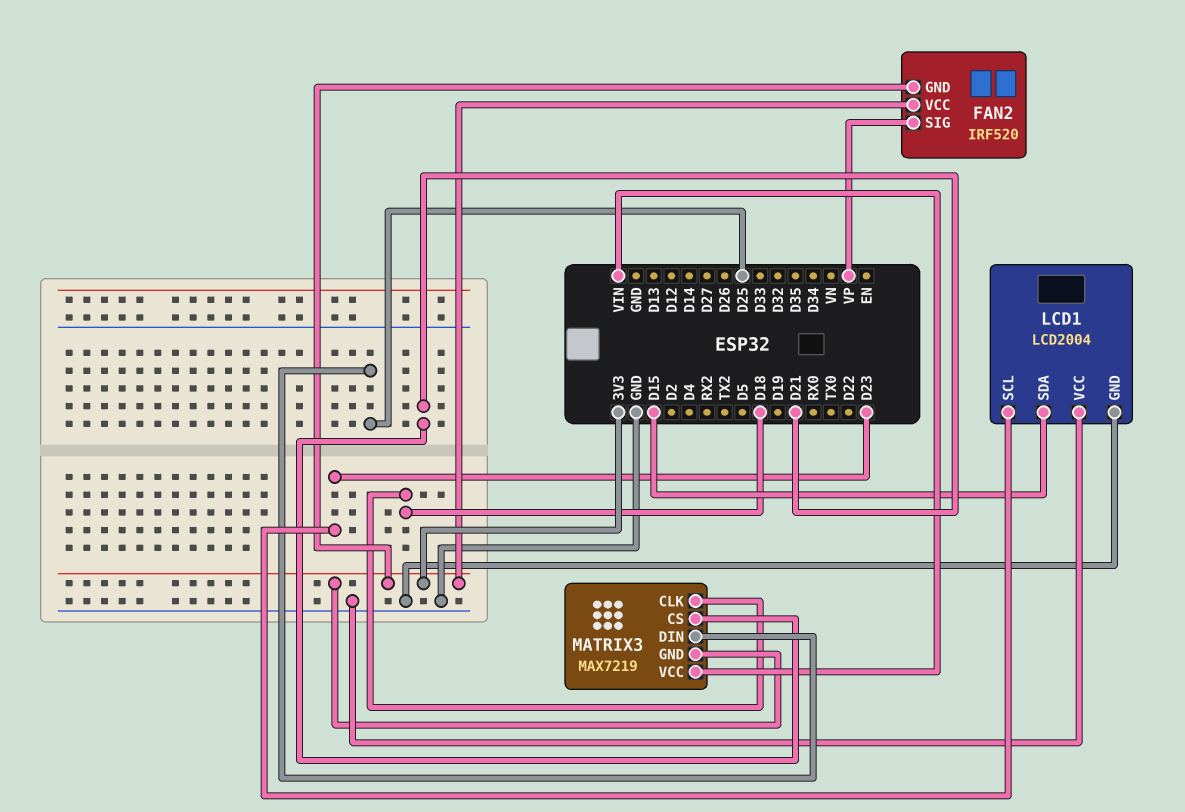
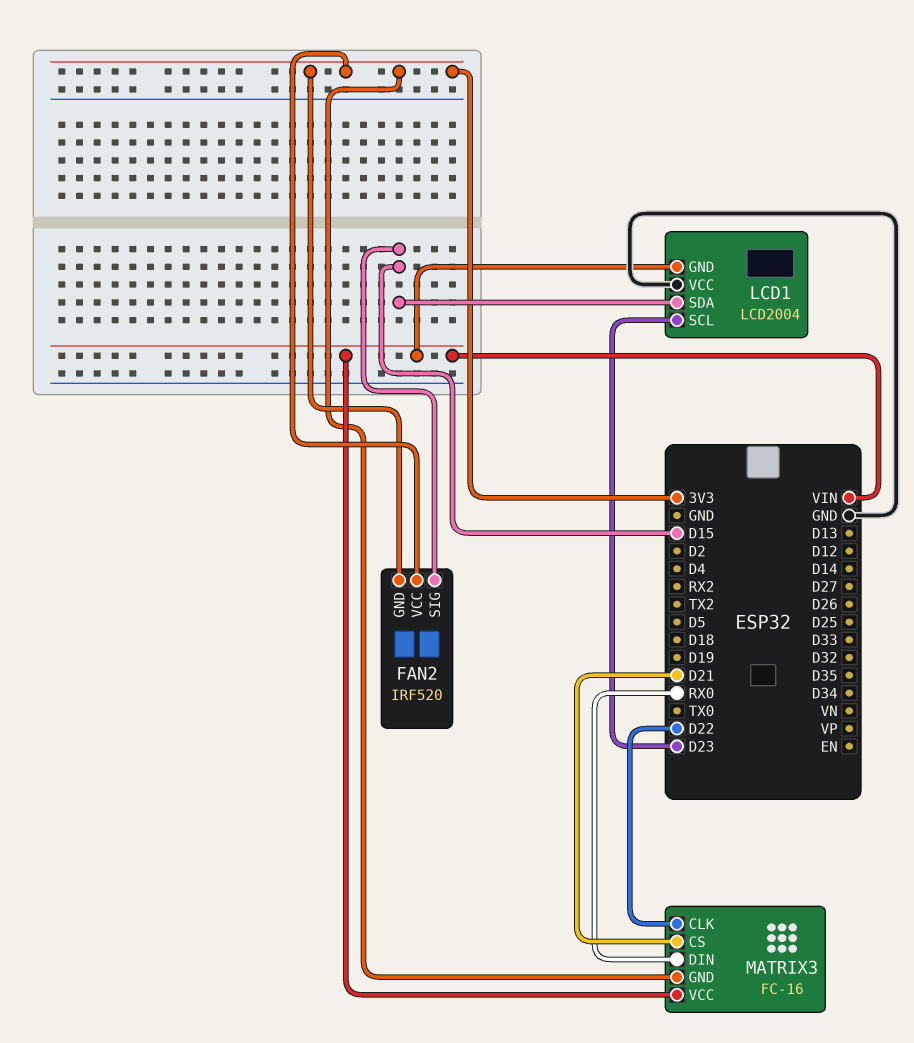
FAN2 pin SIG: VP -> D15
LCD1 pin GND: GND -> VIN
MATRIX3: MAX7219 -> FC-16
MATRIX3 pin CLK: D18 -> D22
MATRIX3 pin DIN: D25 -> RX0

